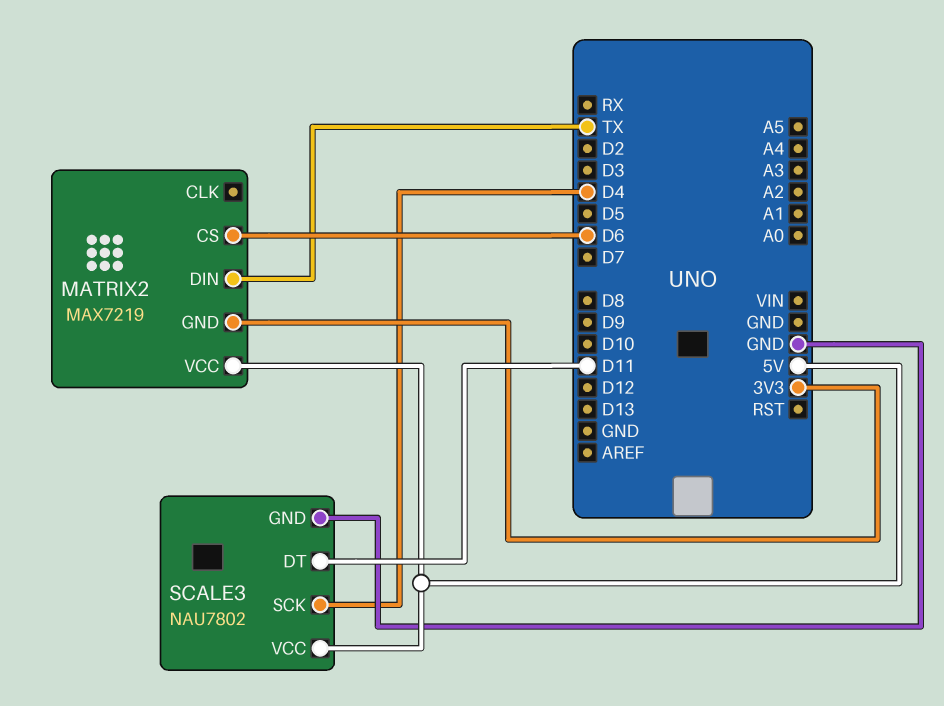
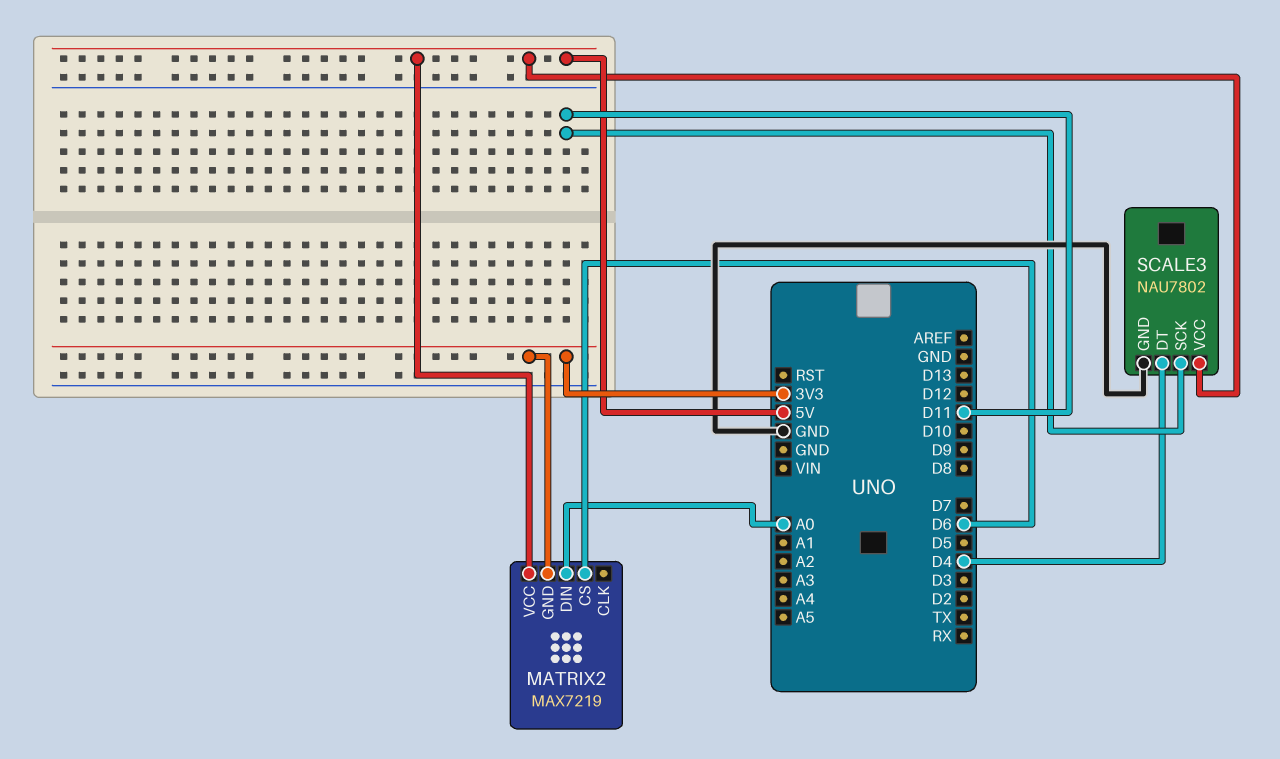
MATRIX2 pin DIN: TX -> A0
SCALE3 pin DT: D11 -> D4
SCALE3 pin SCK: D4 -> D11

